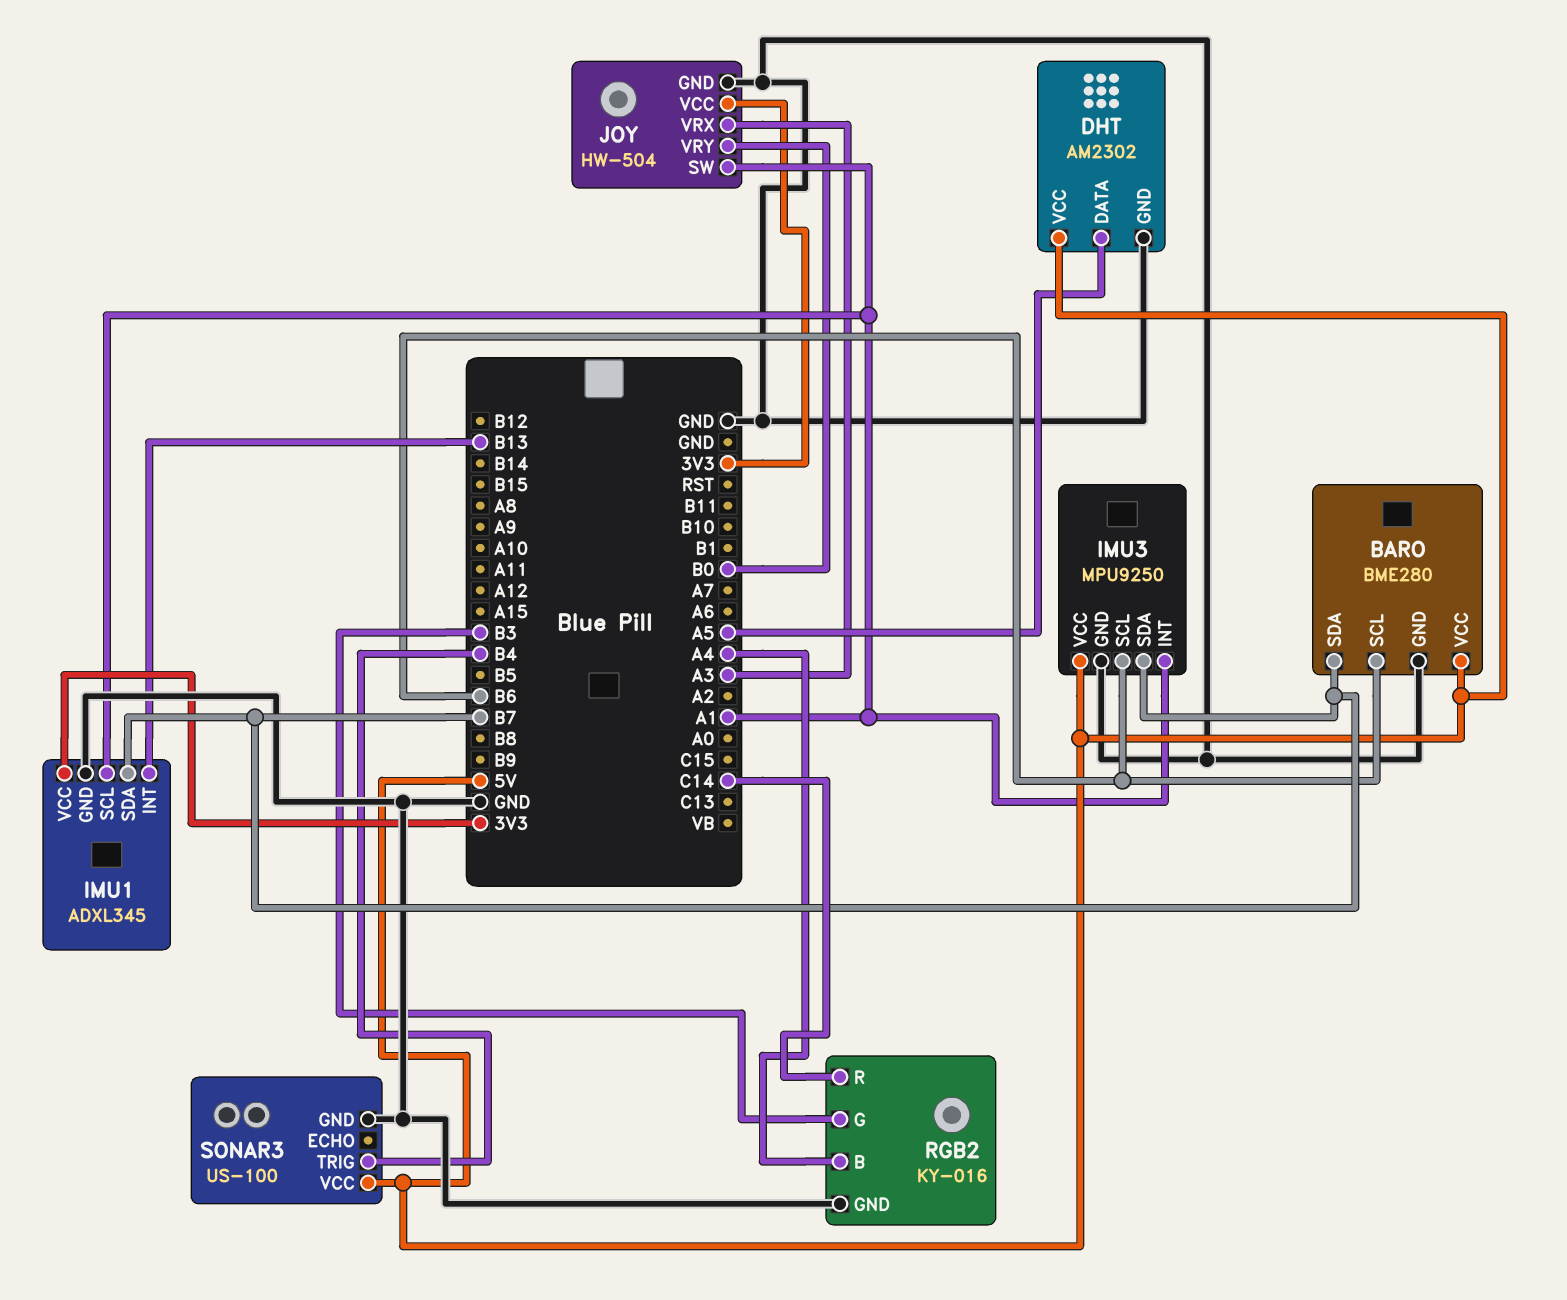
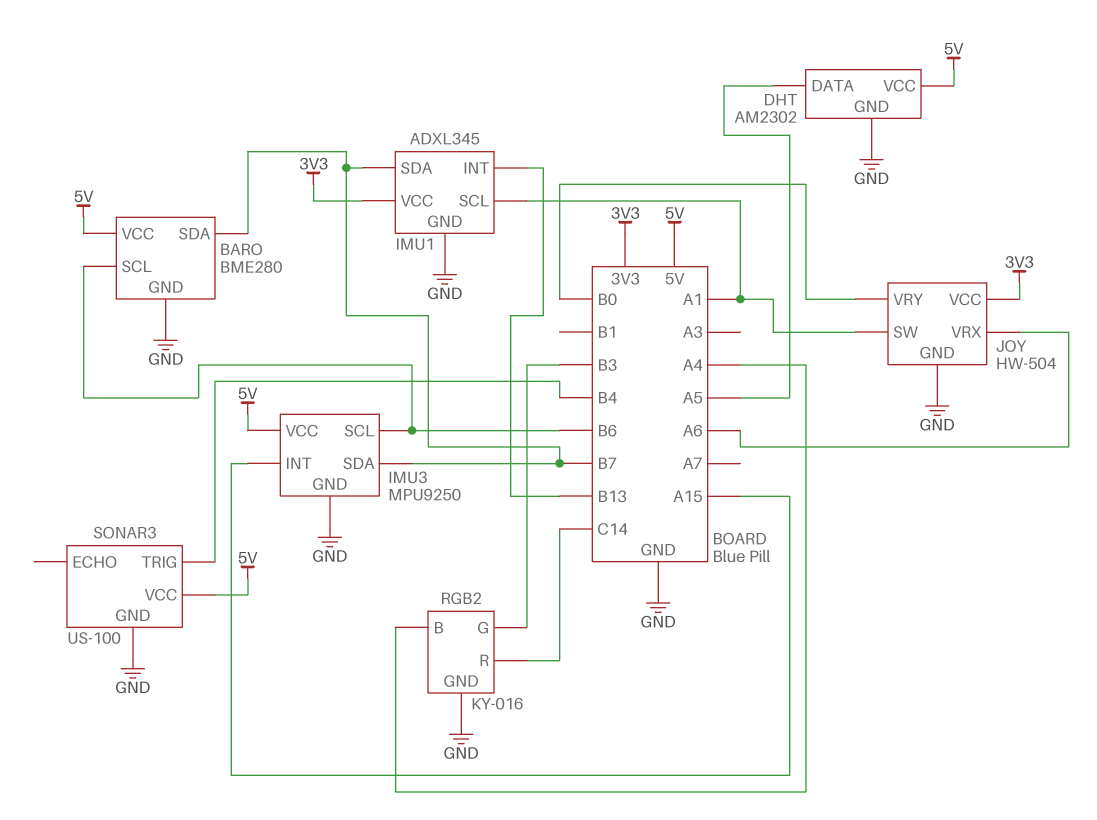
IMU3 pin INT: A1 -> A15
JOY pin VRX: A3 -> A6

